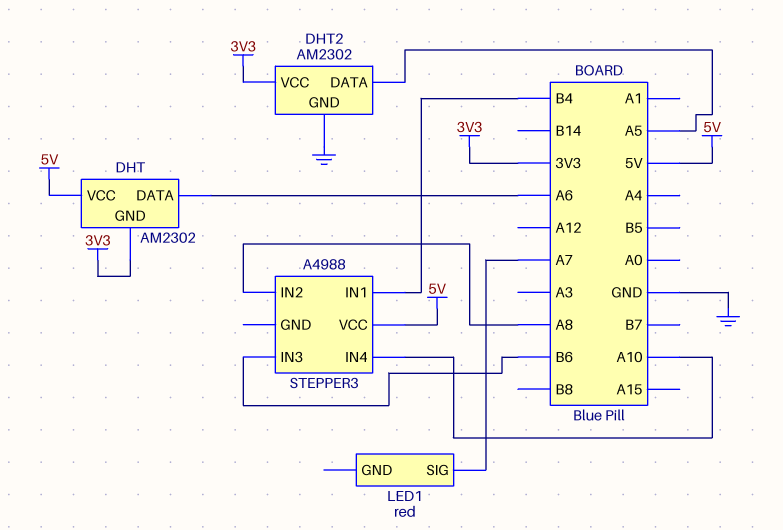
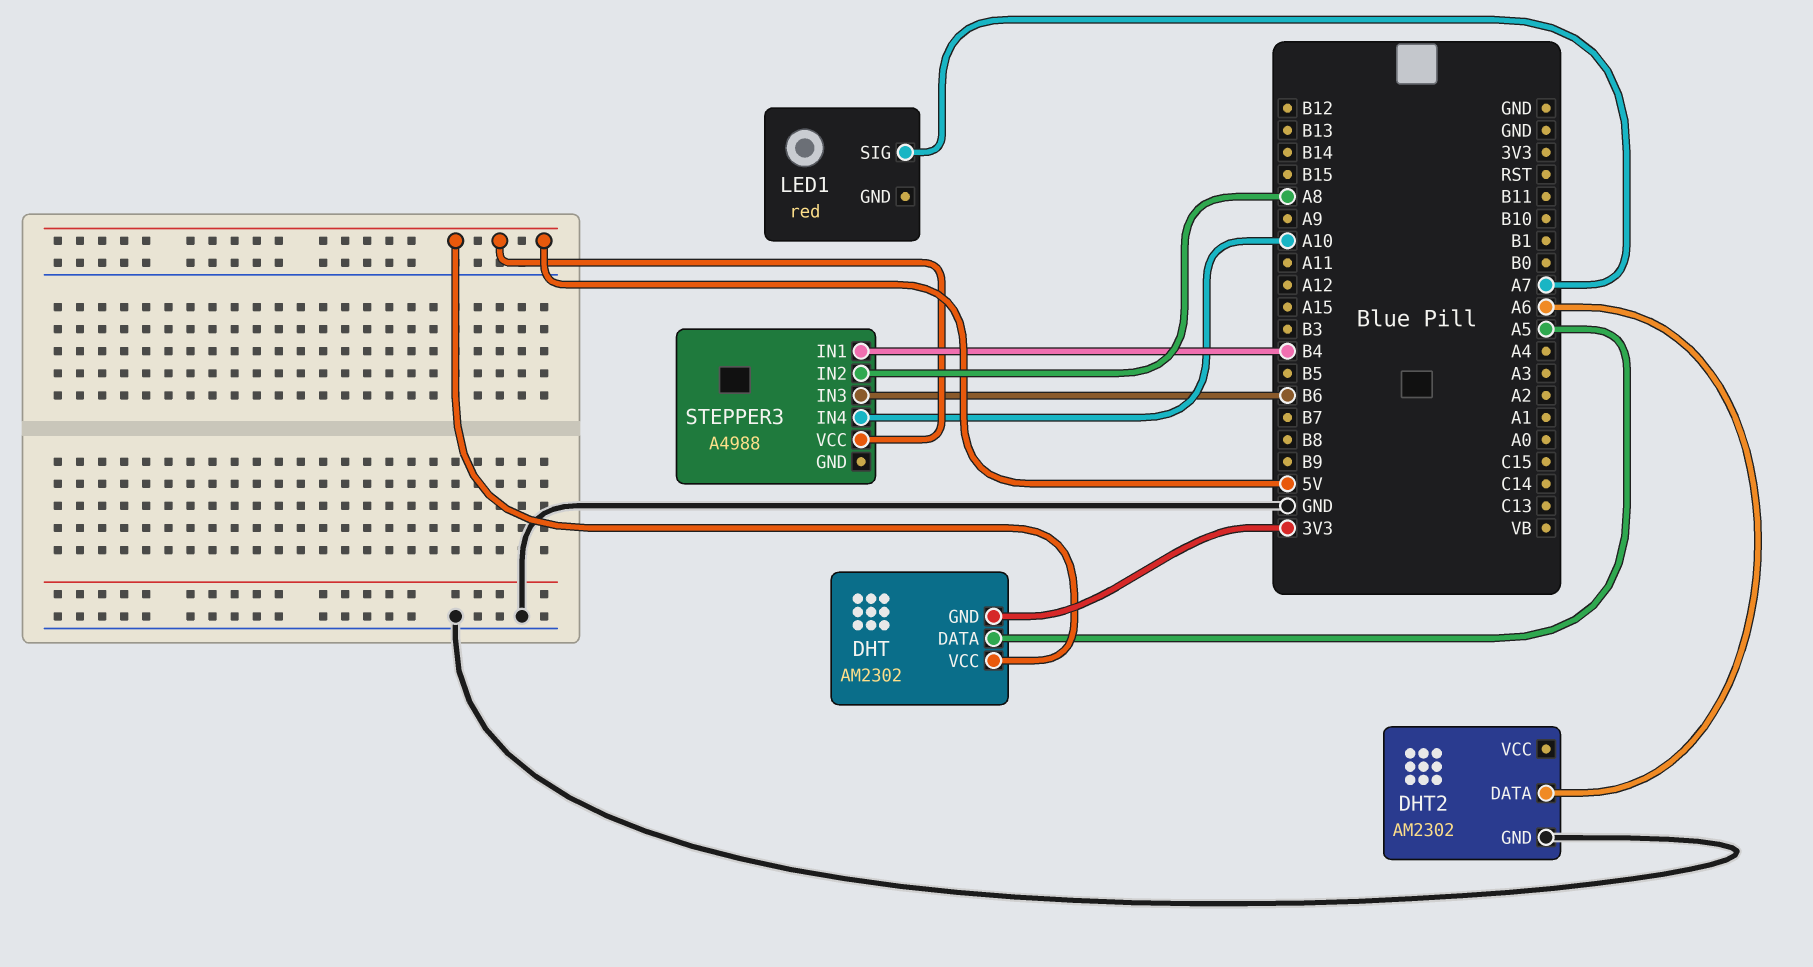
DHT pin DATA: A6 -> A5
DHT2 pin DATA: A5 -> A6
DHT2 pin VCC: 3V3 -> none

